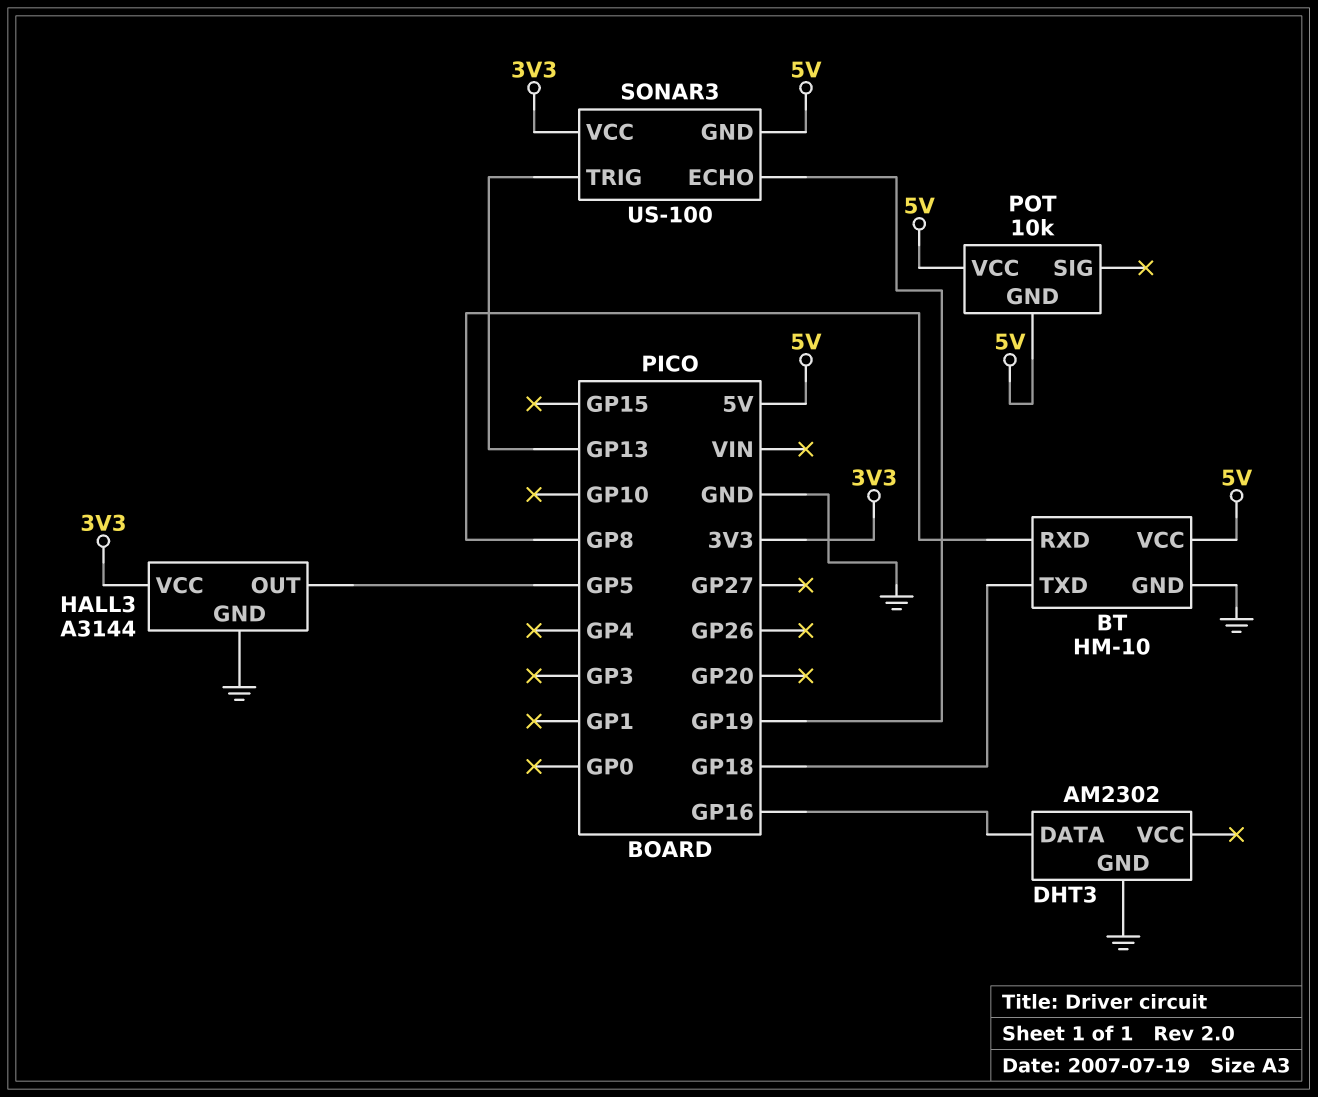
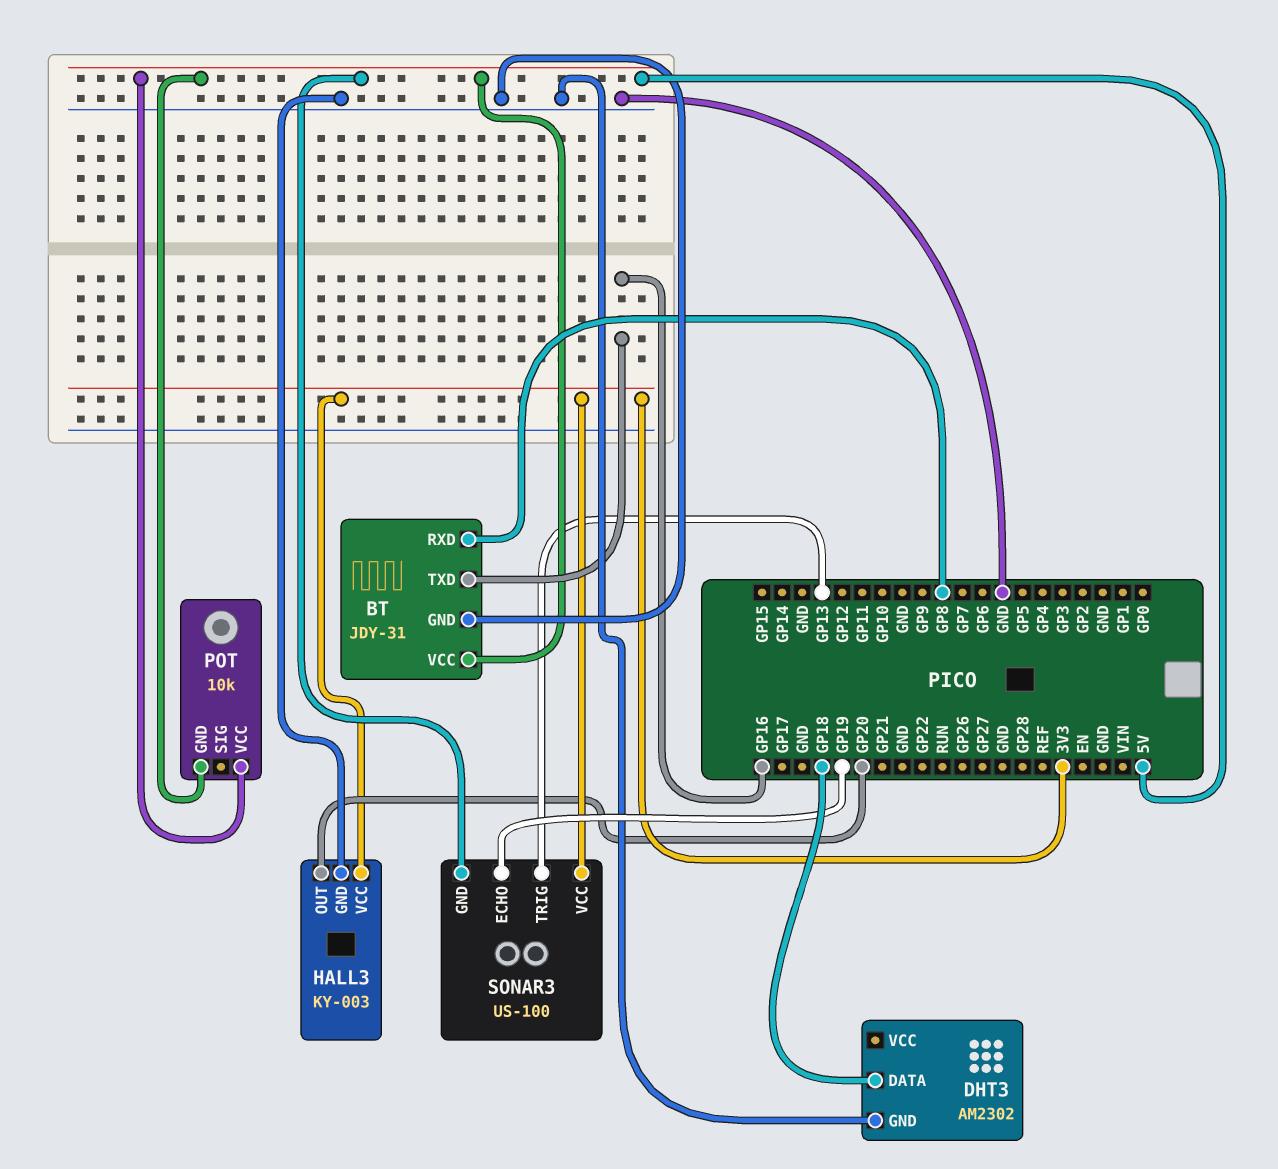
BT: HM-10 -> JDY-31
BT pin TXD: GP18 -> GP16
DHT3 pin DATA: GP16 -> GP18
HALL3: A3144 -> KY-003
HALL3 pin OUT: GP5 -> GP20

